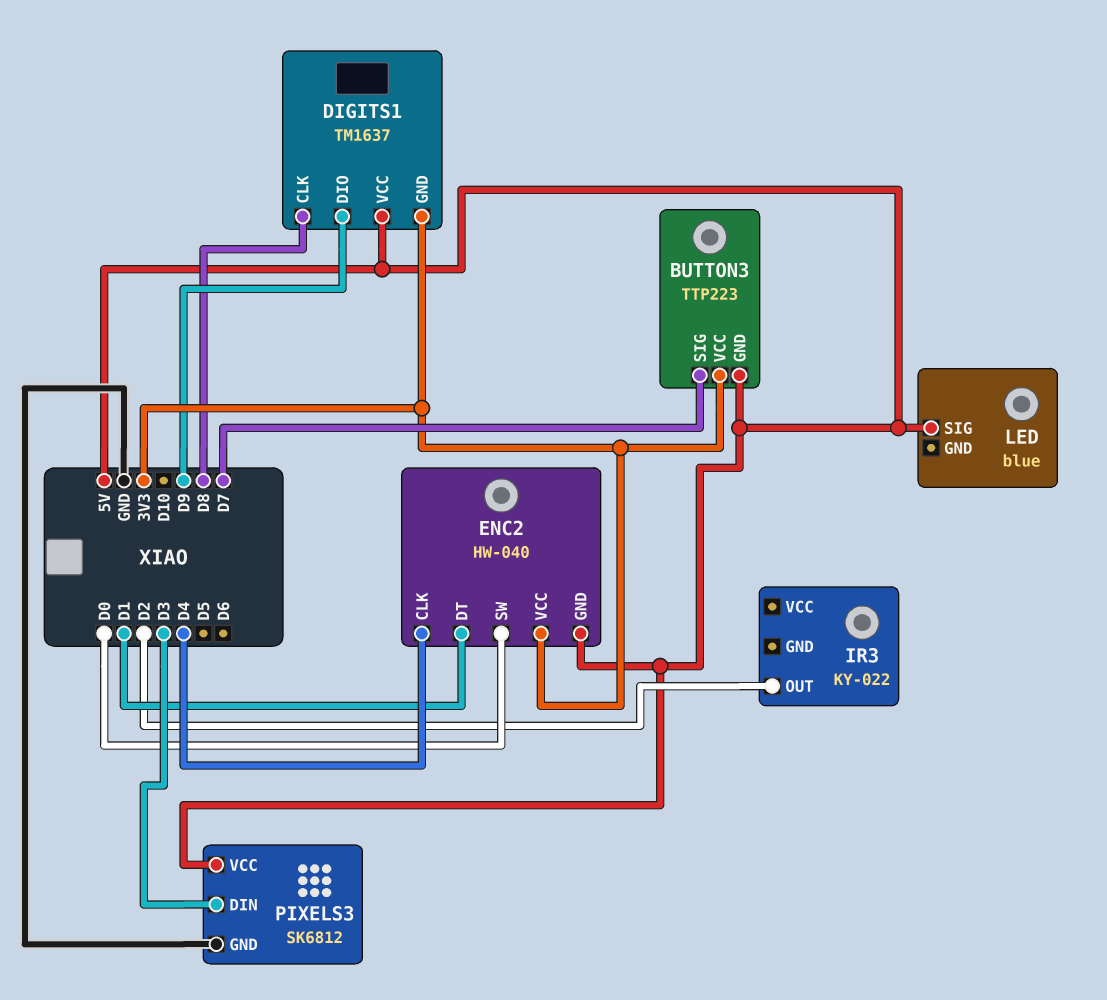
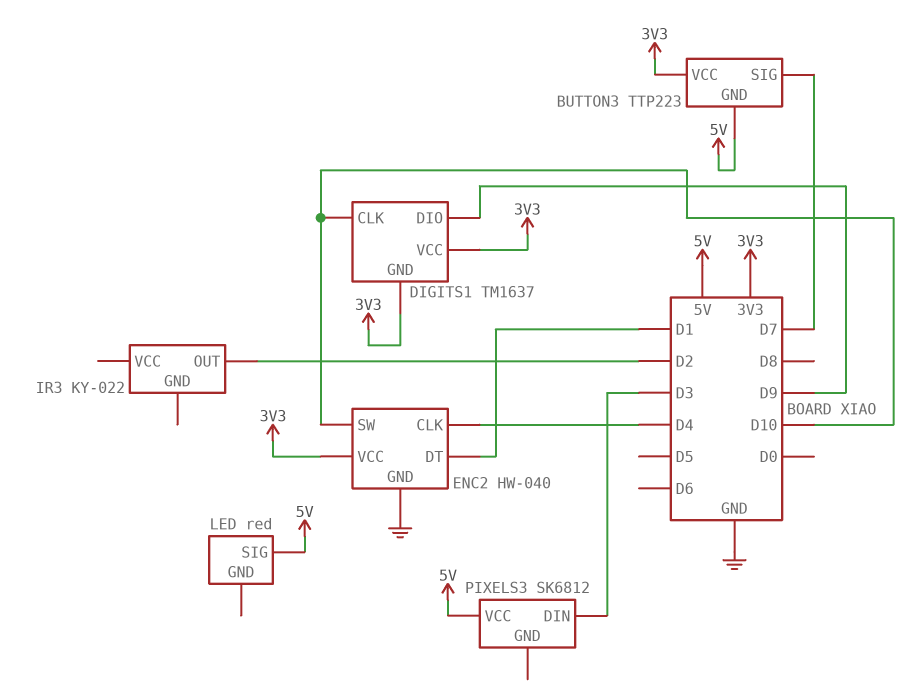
DIGITS1 pin CLK: D8 -> D10
DIGITS1 pin VCC: 5V -> 3V3
ENC2 pin GND: 5V -> GND
ENC2 pin SW: D0 -> D10
LED: blue -> red
PIXELS3 pin GND: GND -> none

